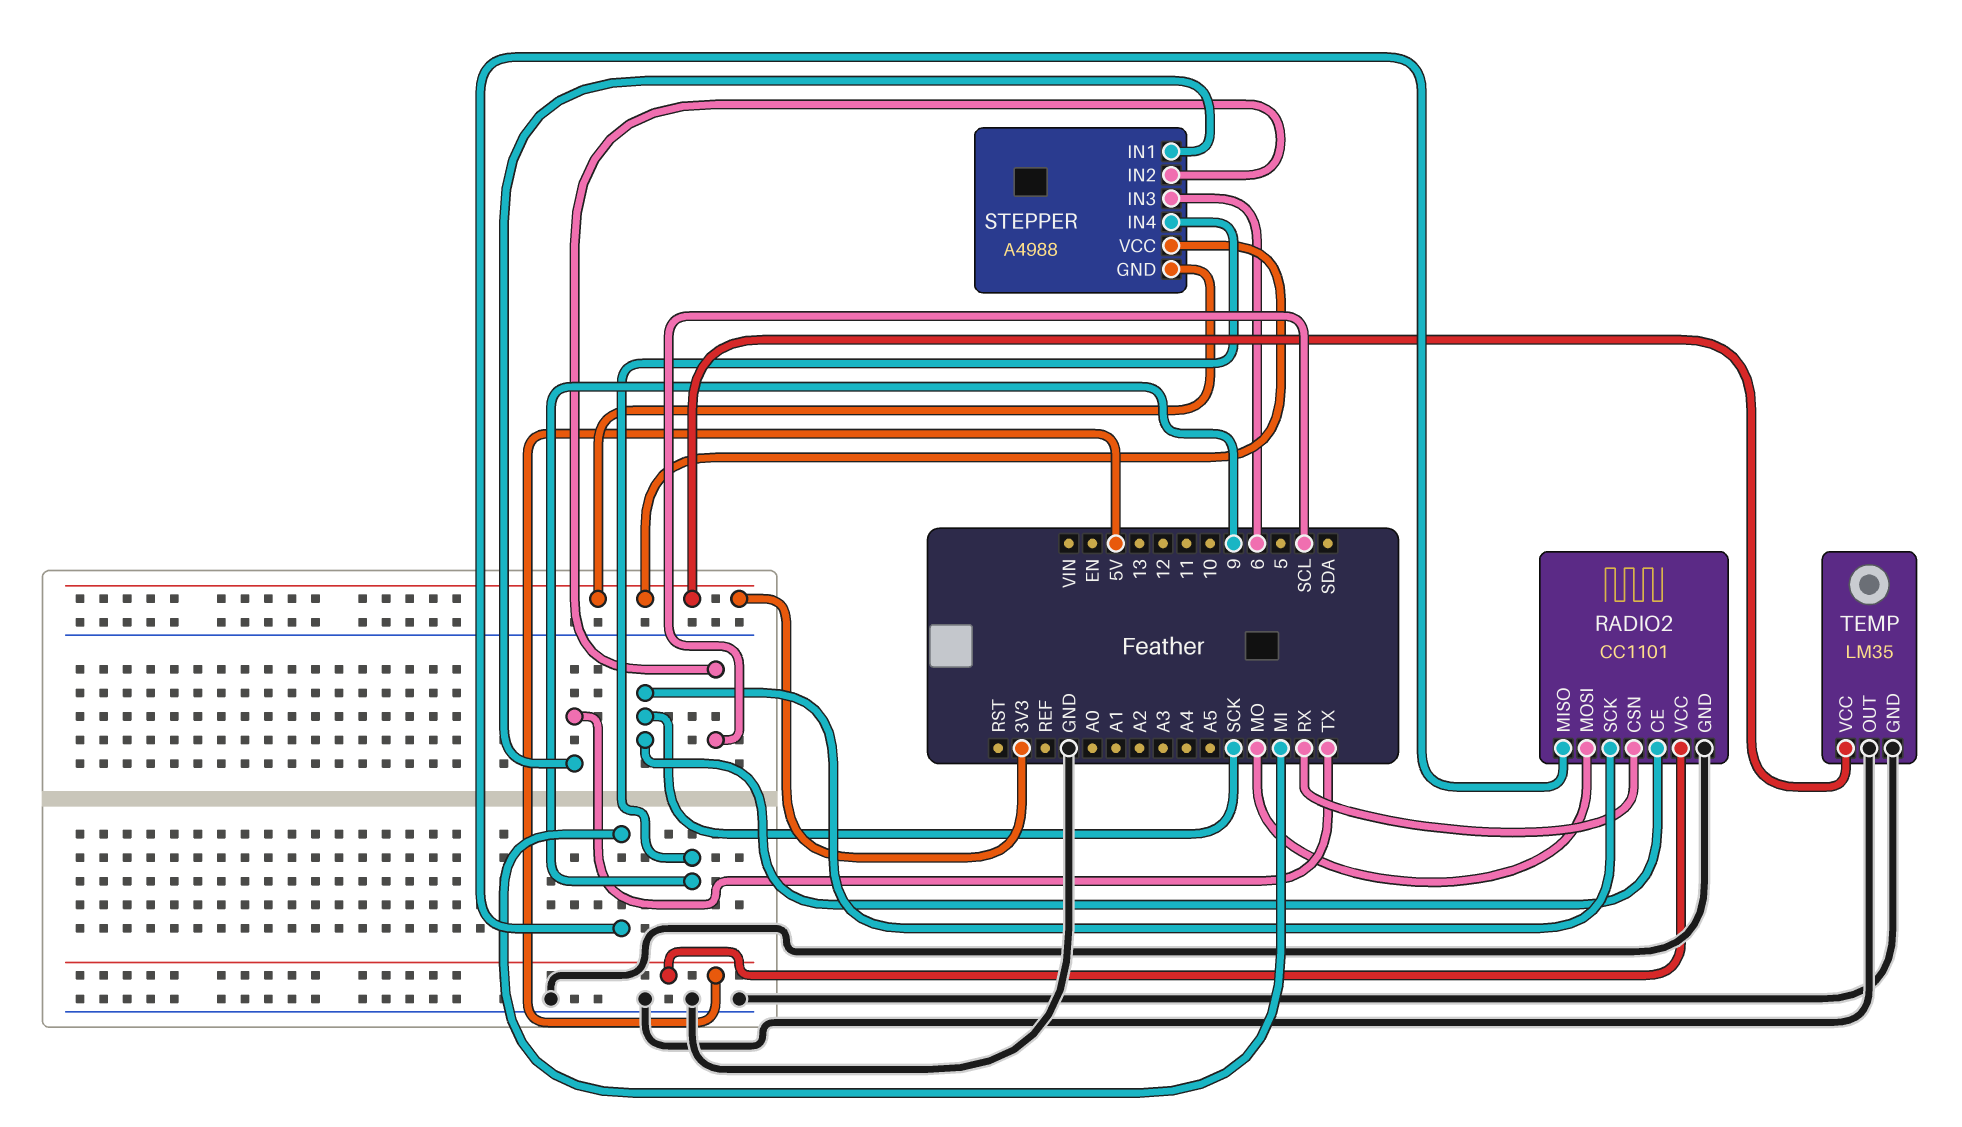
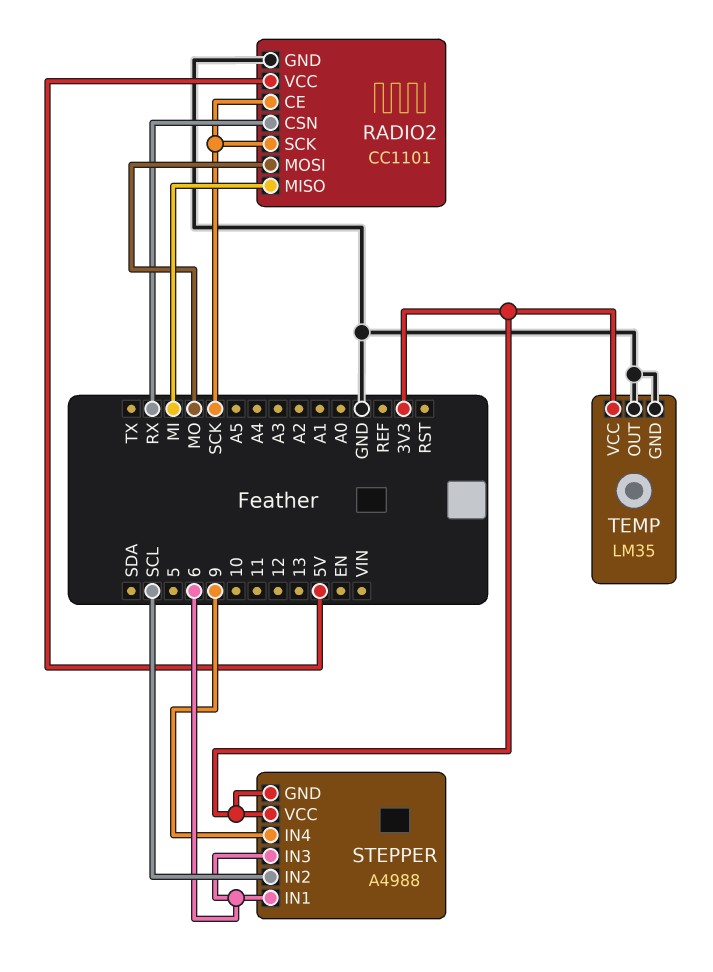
STEPPER pin IN1: TX -> 6

